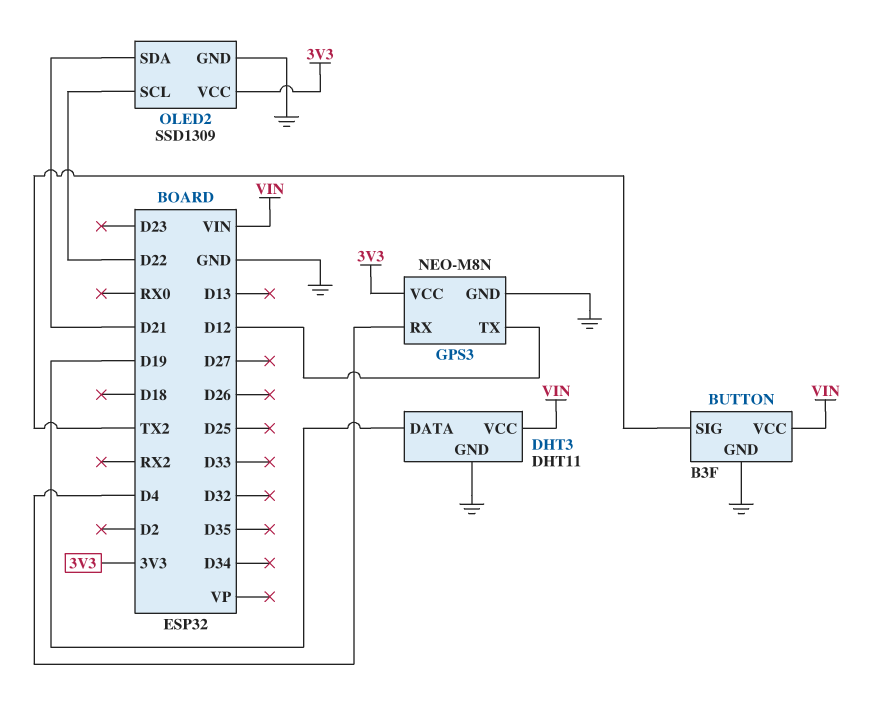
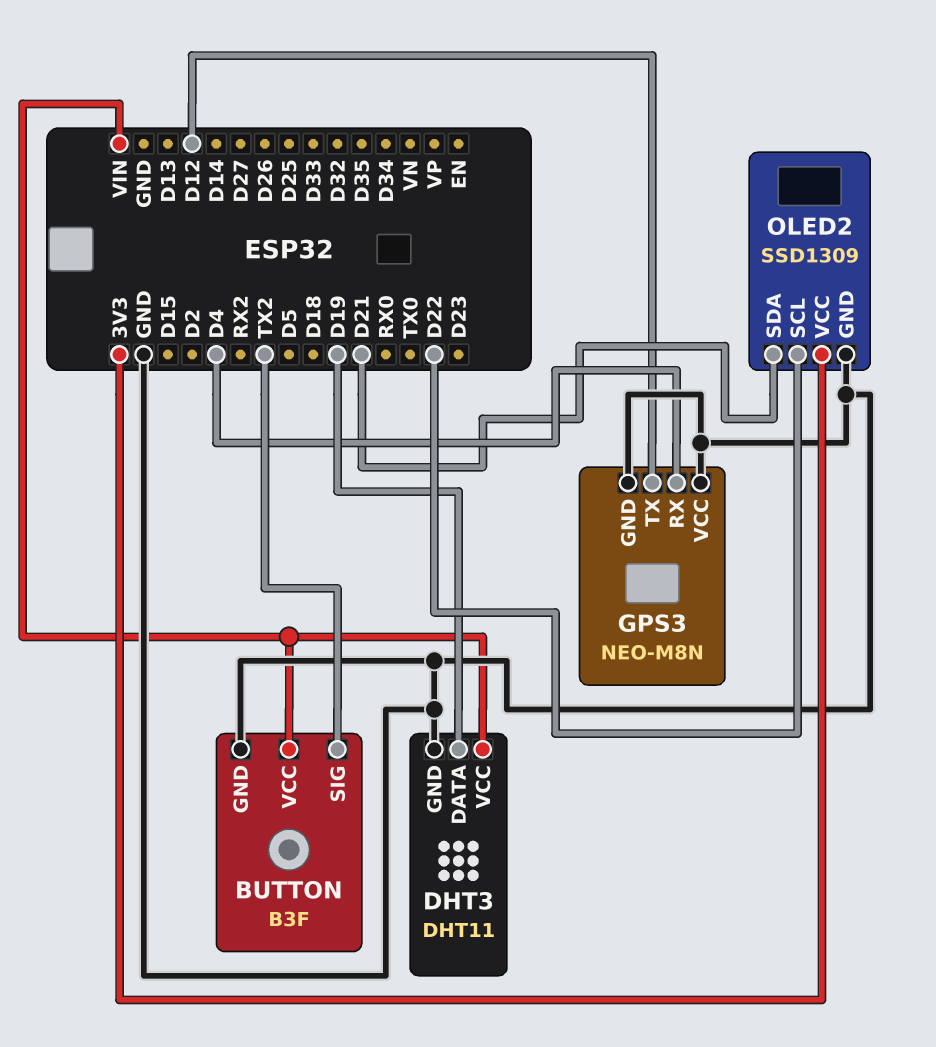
GPS3 pin VCC: 3V3 -> GND

